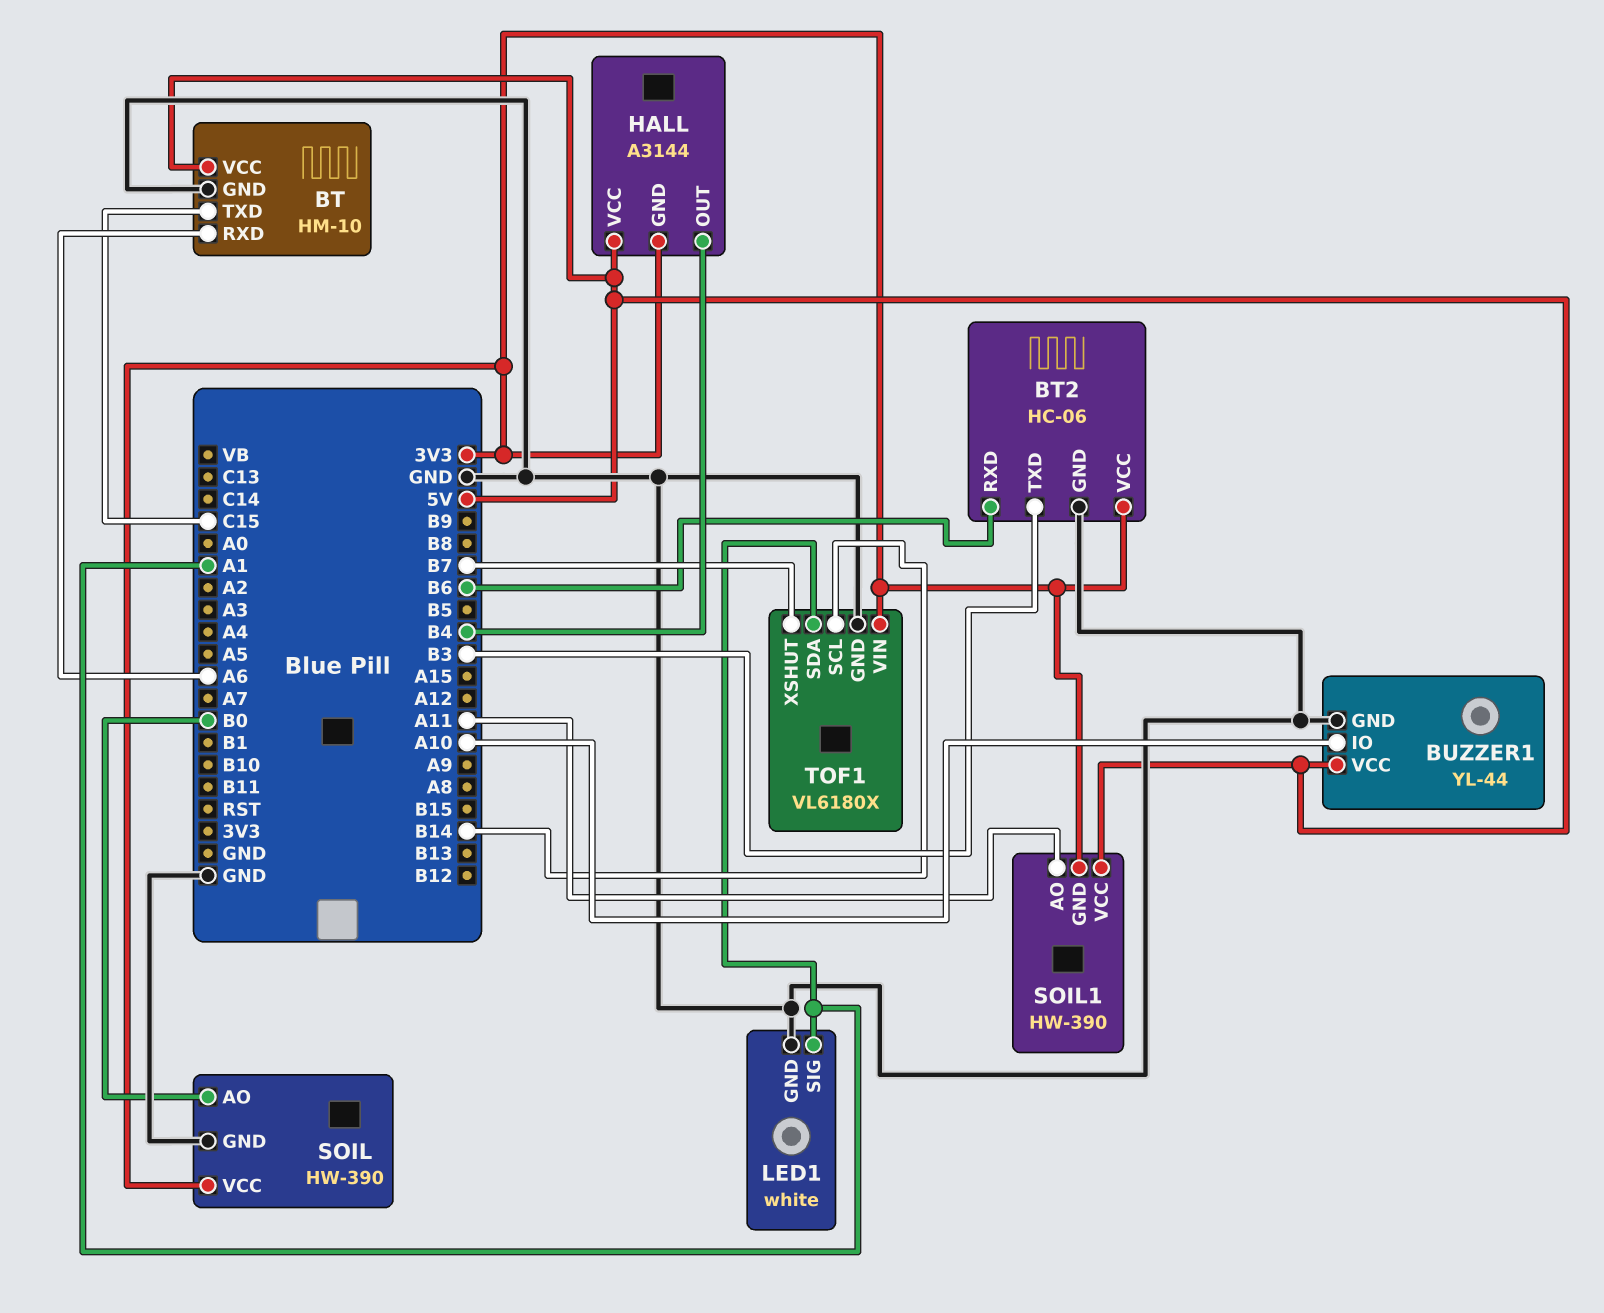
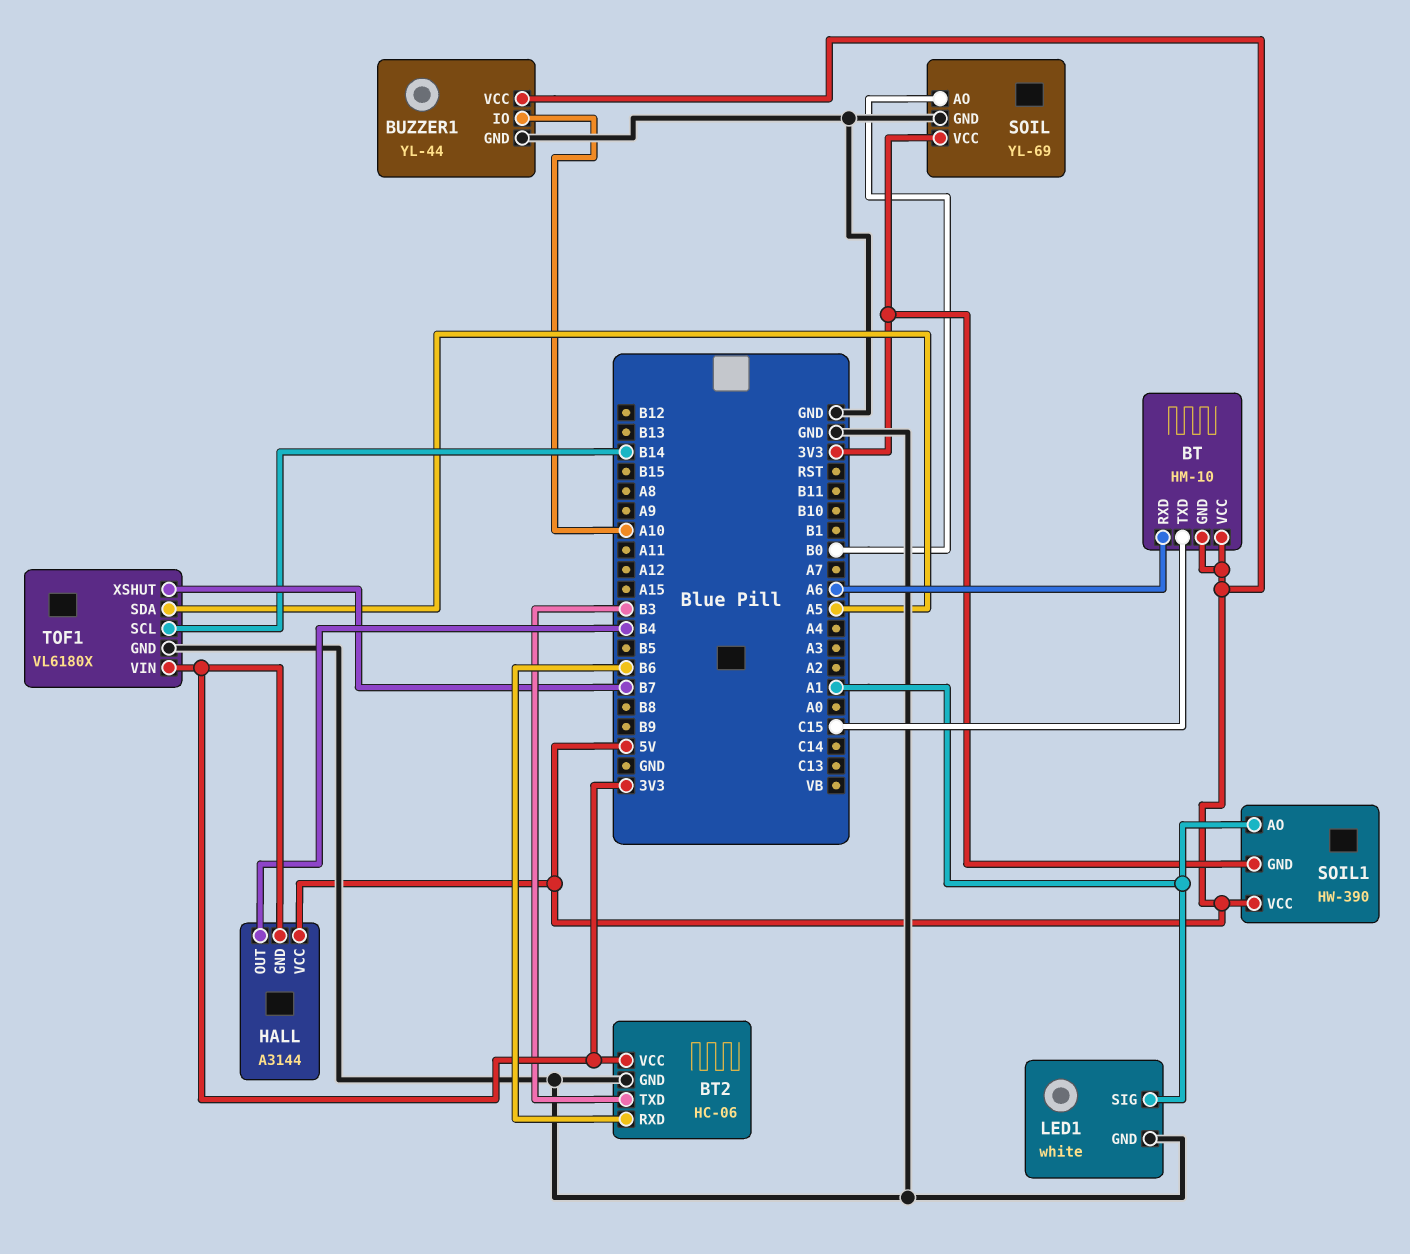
BT pin GND: GND -> 5V
SOIL: HW-390 -> YL-69
SOIL1 pin AO: A11 -> A1
TOF1 pin SDA: A1 -> A5

